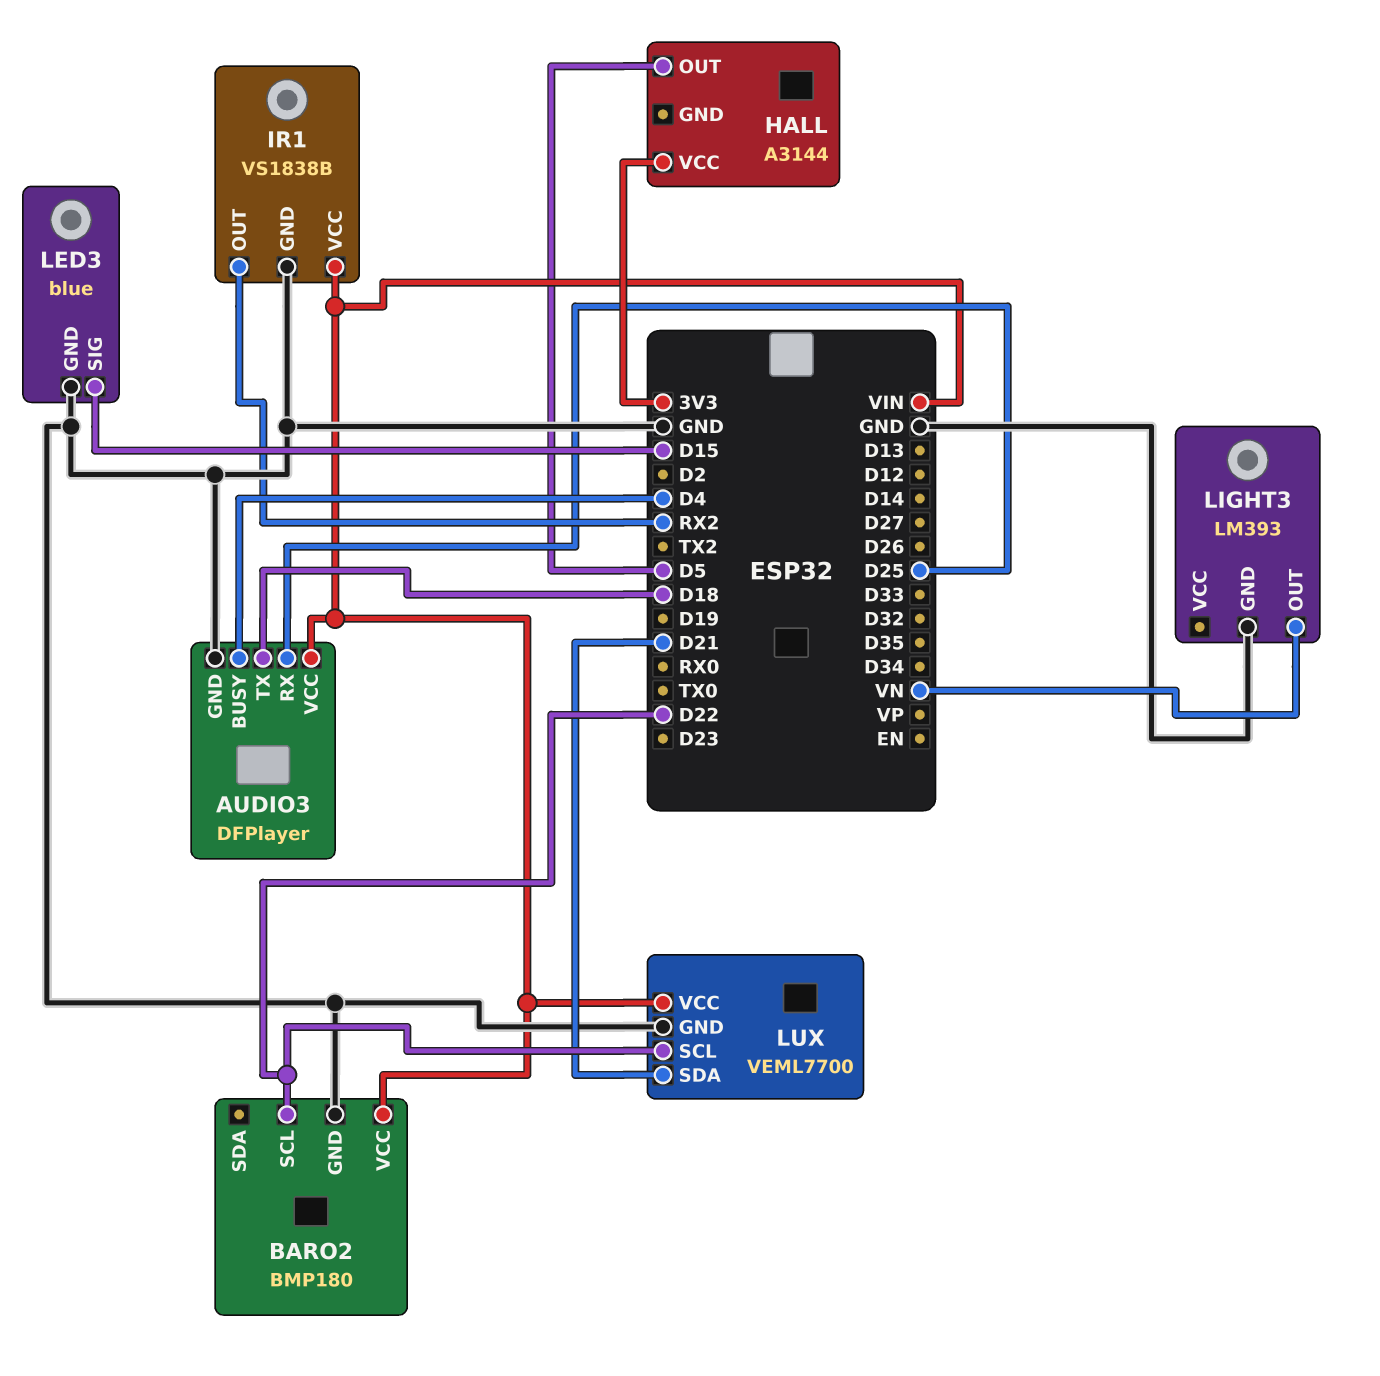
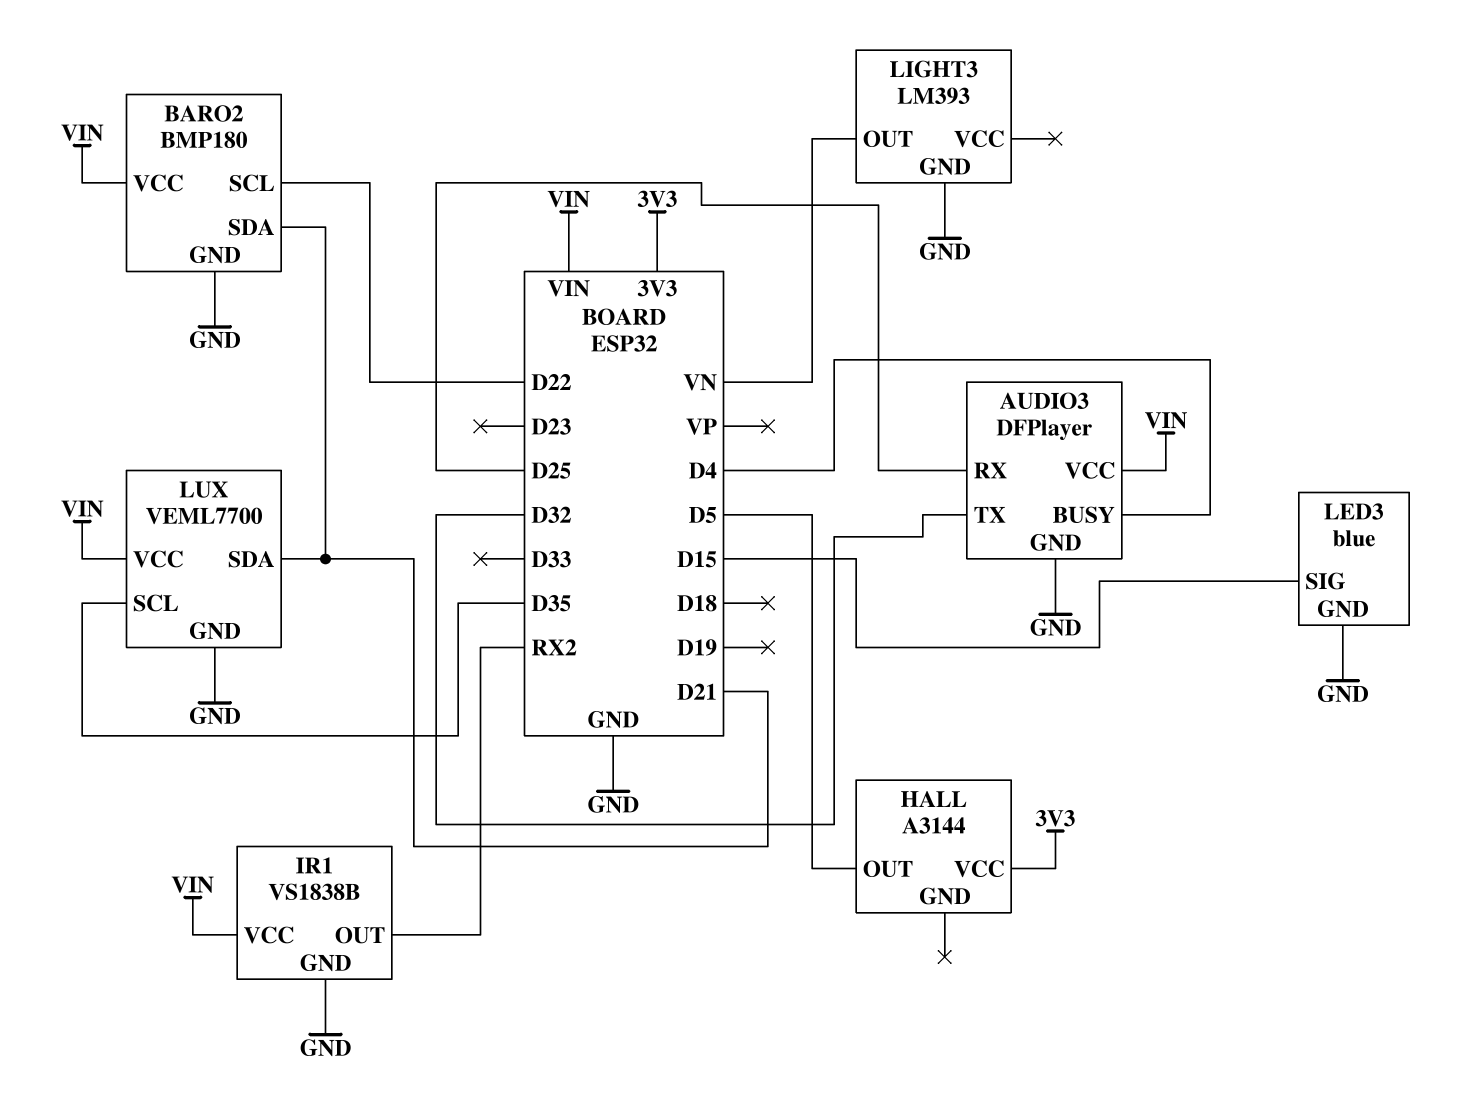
AUDIO3 pin TX: D18 -> D32
BARO2 pin SDA: none -> D21
LUX pin SCL: D22 -> D35

